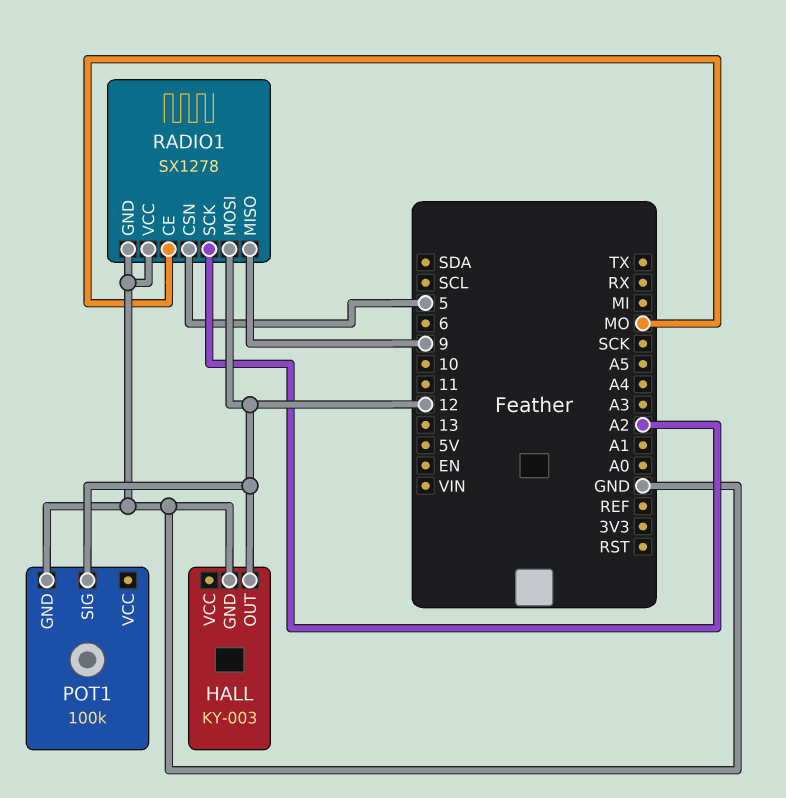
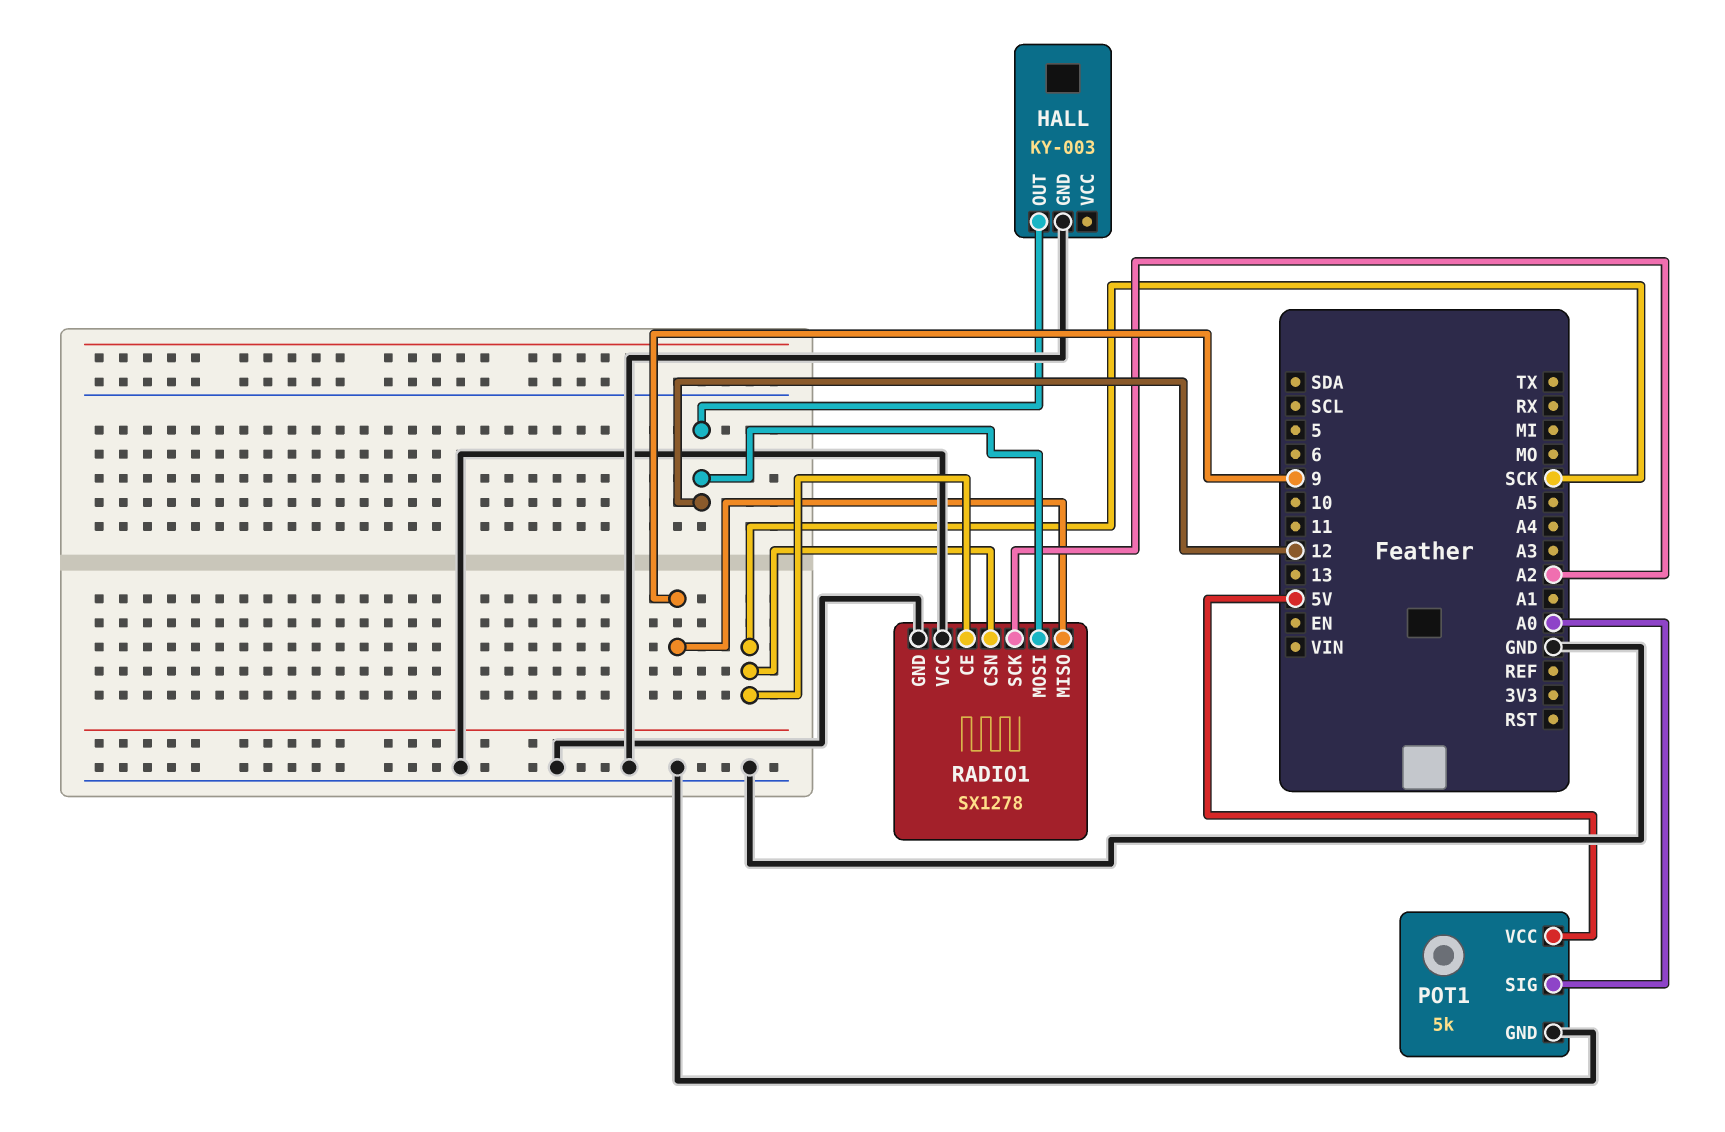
POT1: 100k -> 5k
POT1 pin SIG: 12 -> A0
POT1 pin VCC: none -> 5V
RADIO1 pin CE: MO -> SCK
RADIO1 pin CSN: 5 -> SCK

